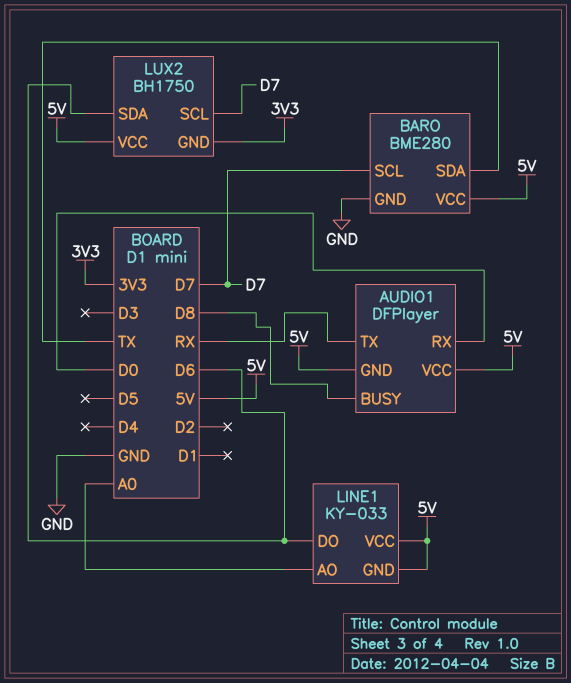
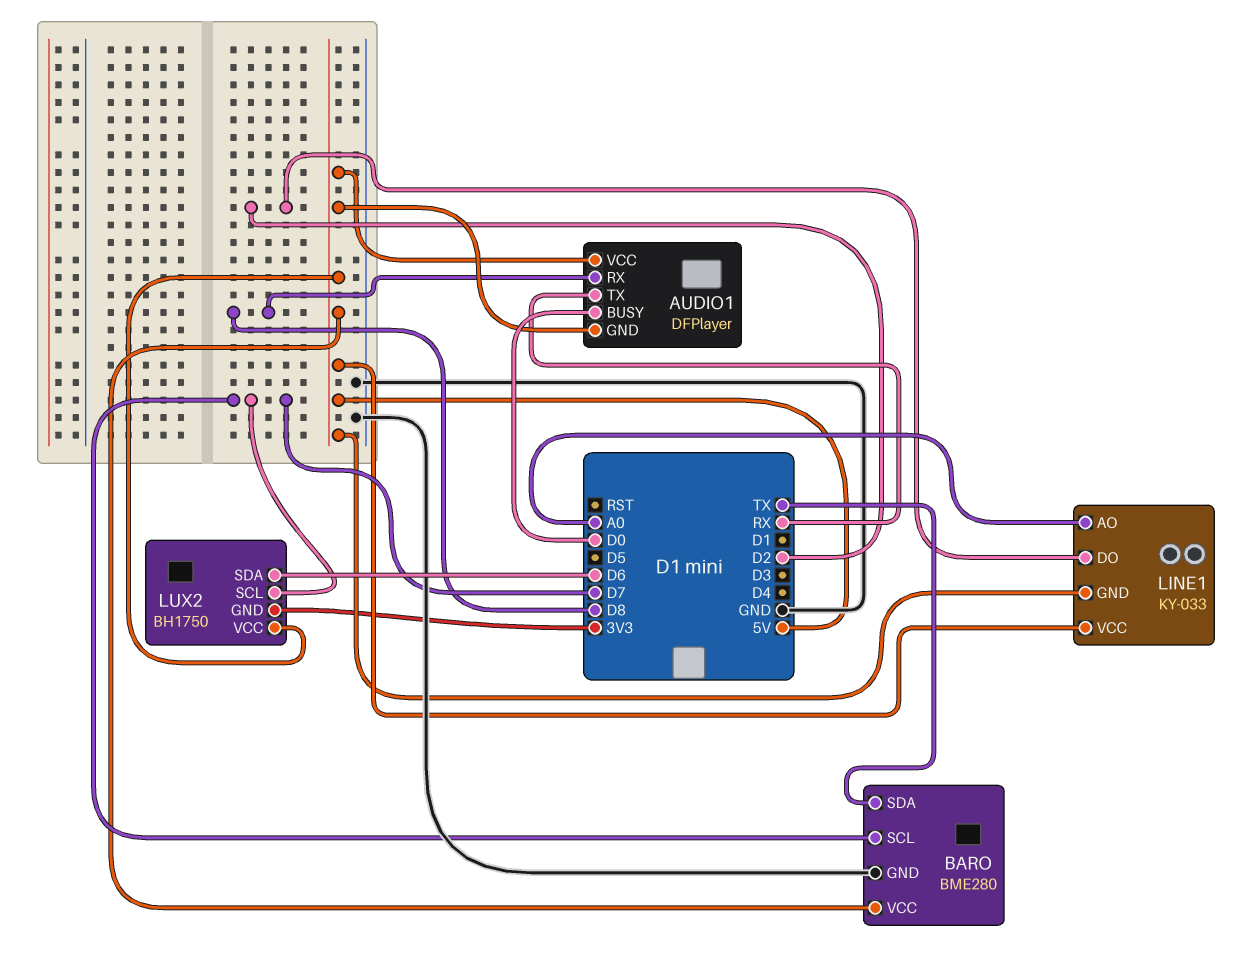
AUDIO1 pin BUSY: D8 -> D0
AUDIO1 pin RX: D0 -> D8
LINE1 pin DO: D6 -> D2

